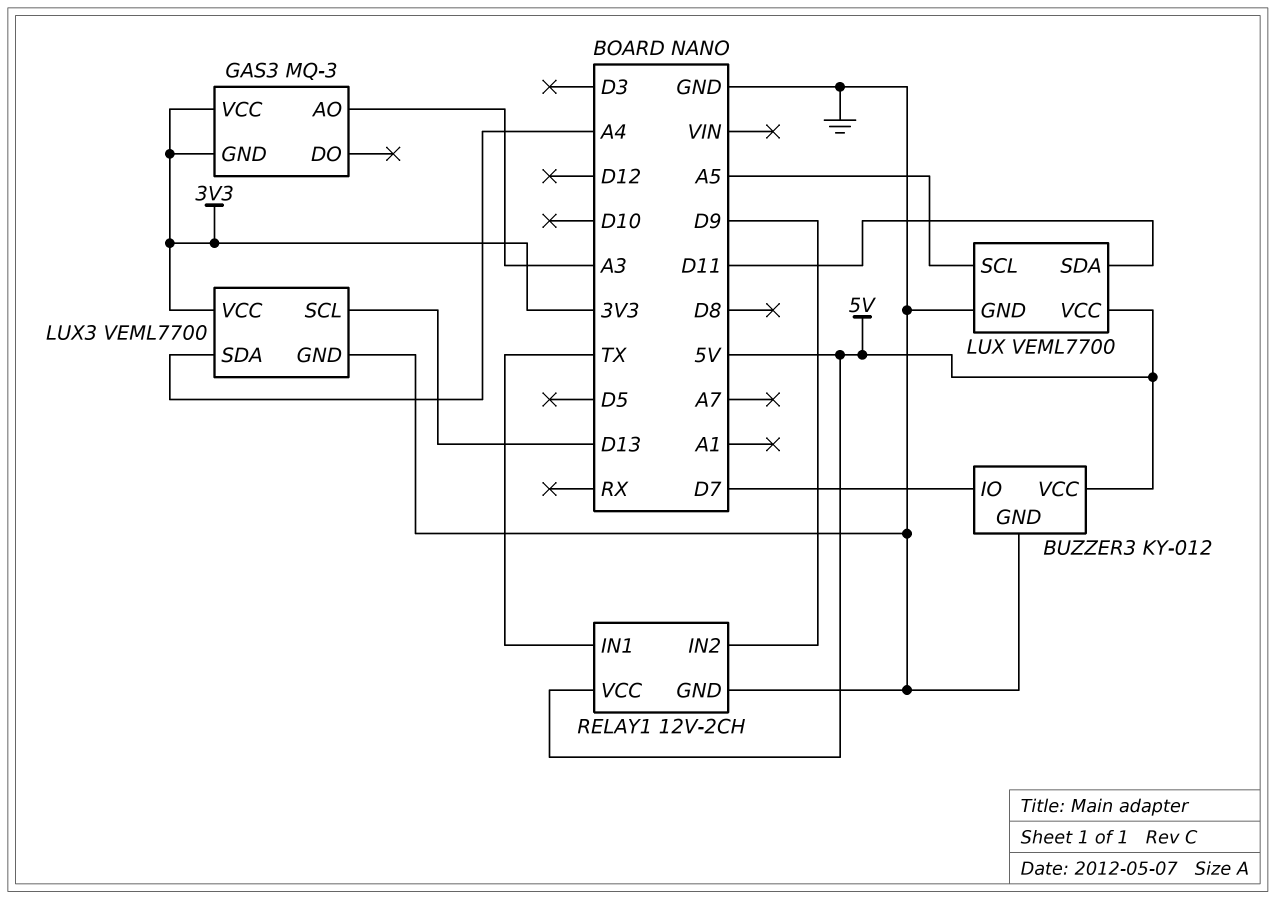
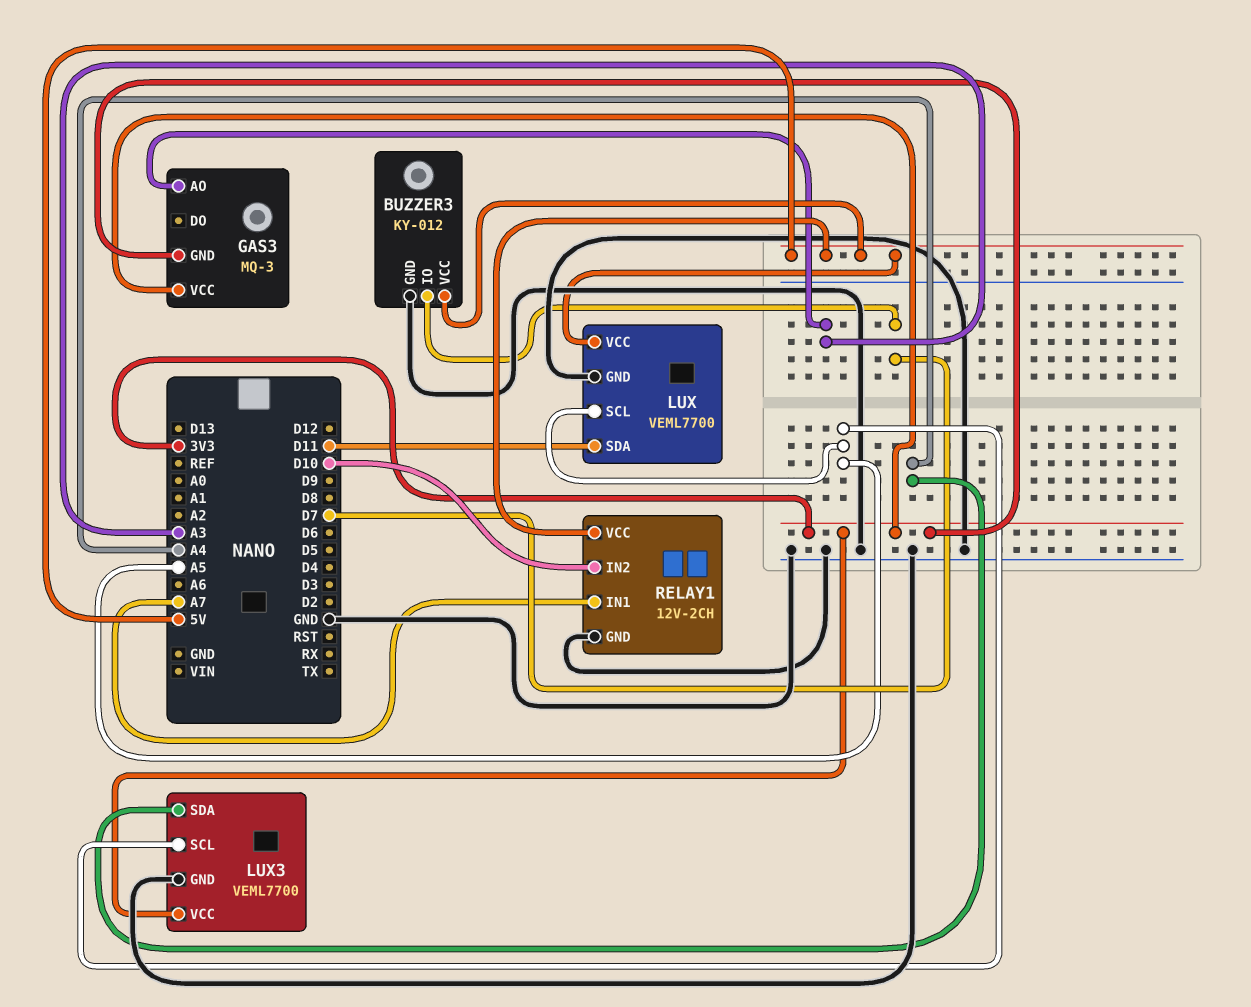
LUX3 pin SCL: D13 -> A5
RELAY1 pin IN1: TX -> A7
RELAY1 pin IN2: D9 -> D10

